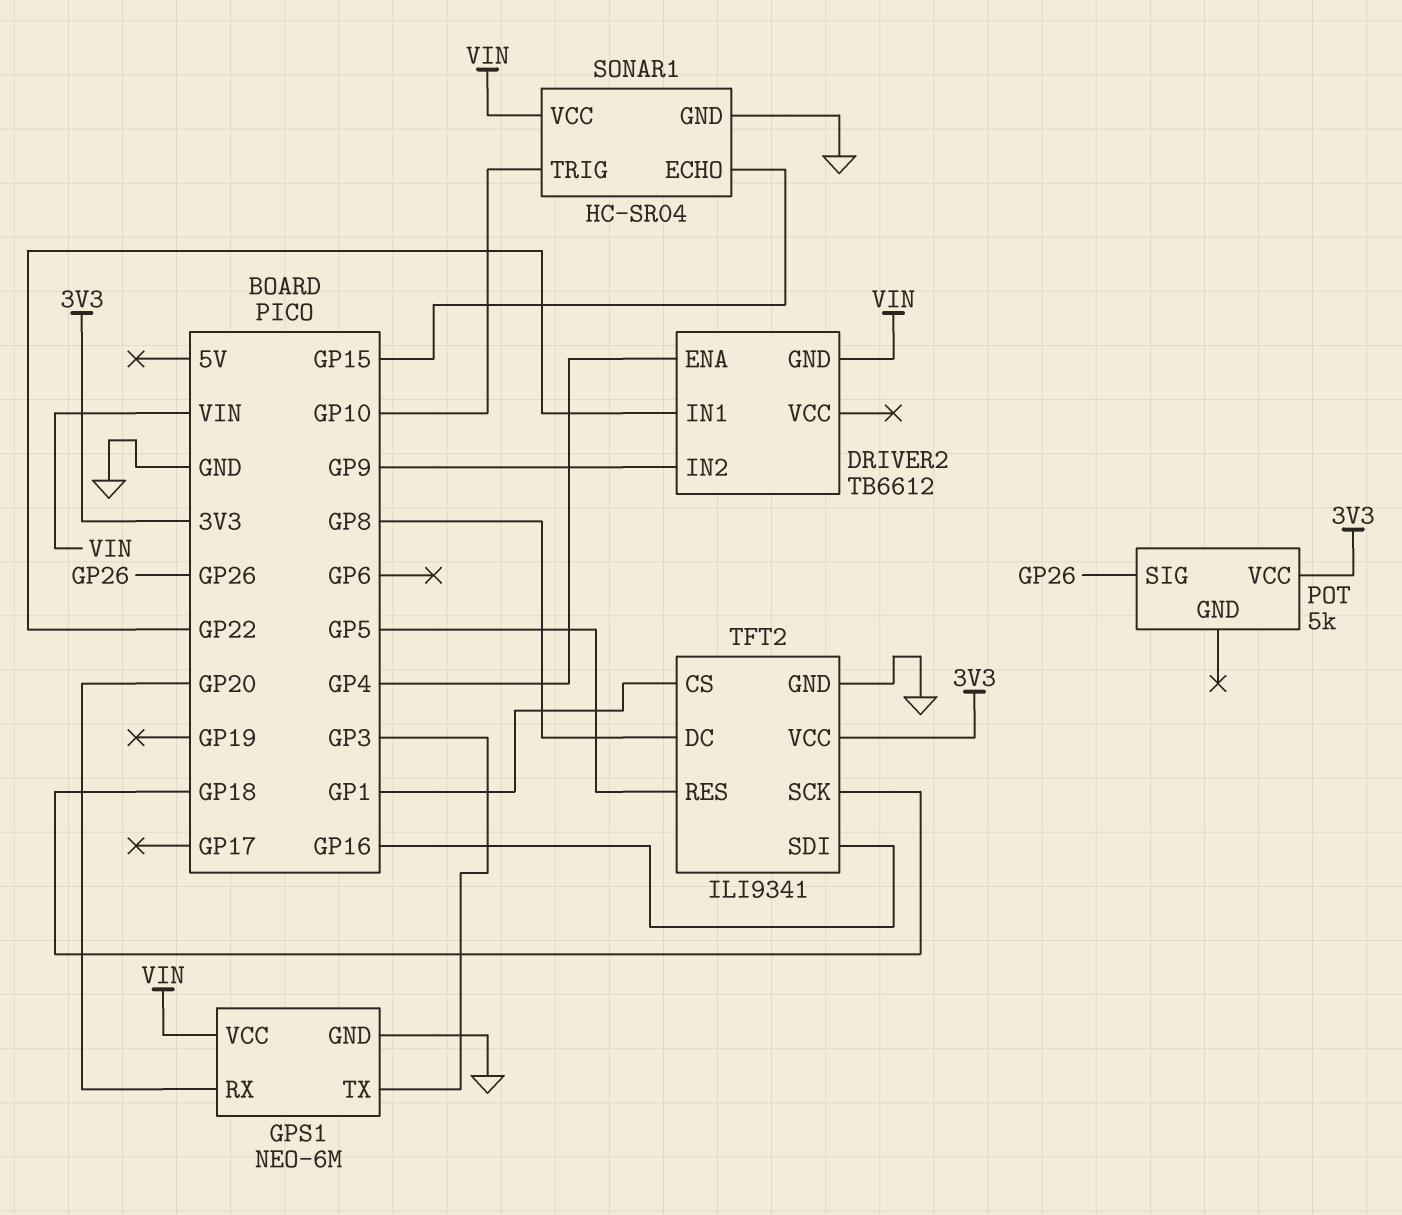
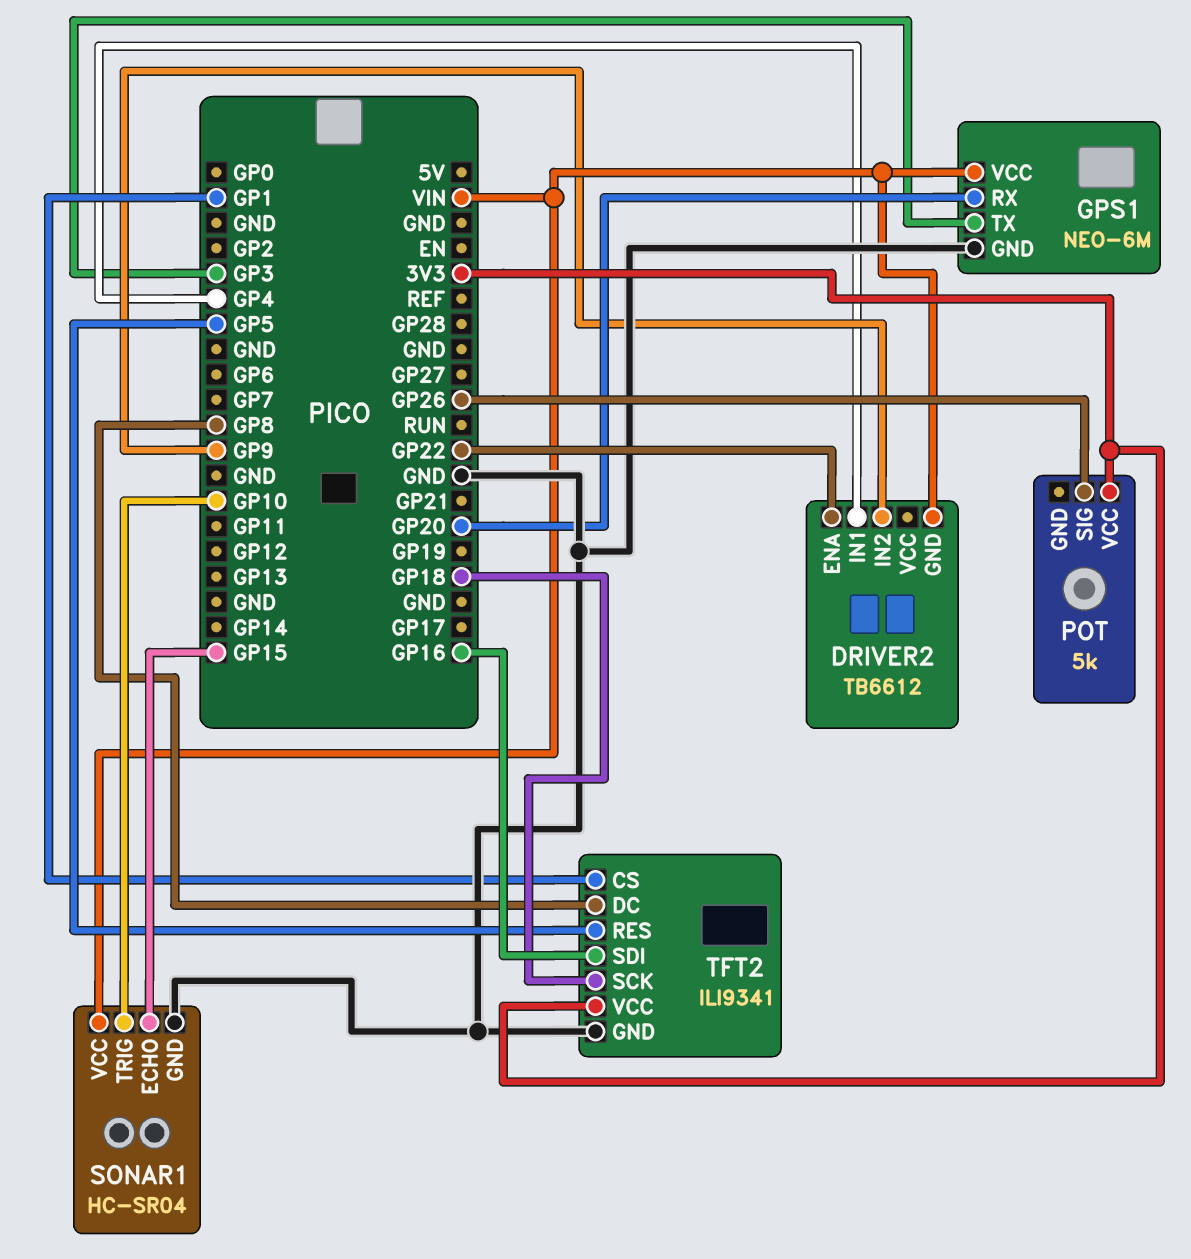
DRIVER2 pin ENA: GP4 -> GP22
DRIVER2 pin IN1: GP22 -> GP4

